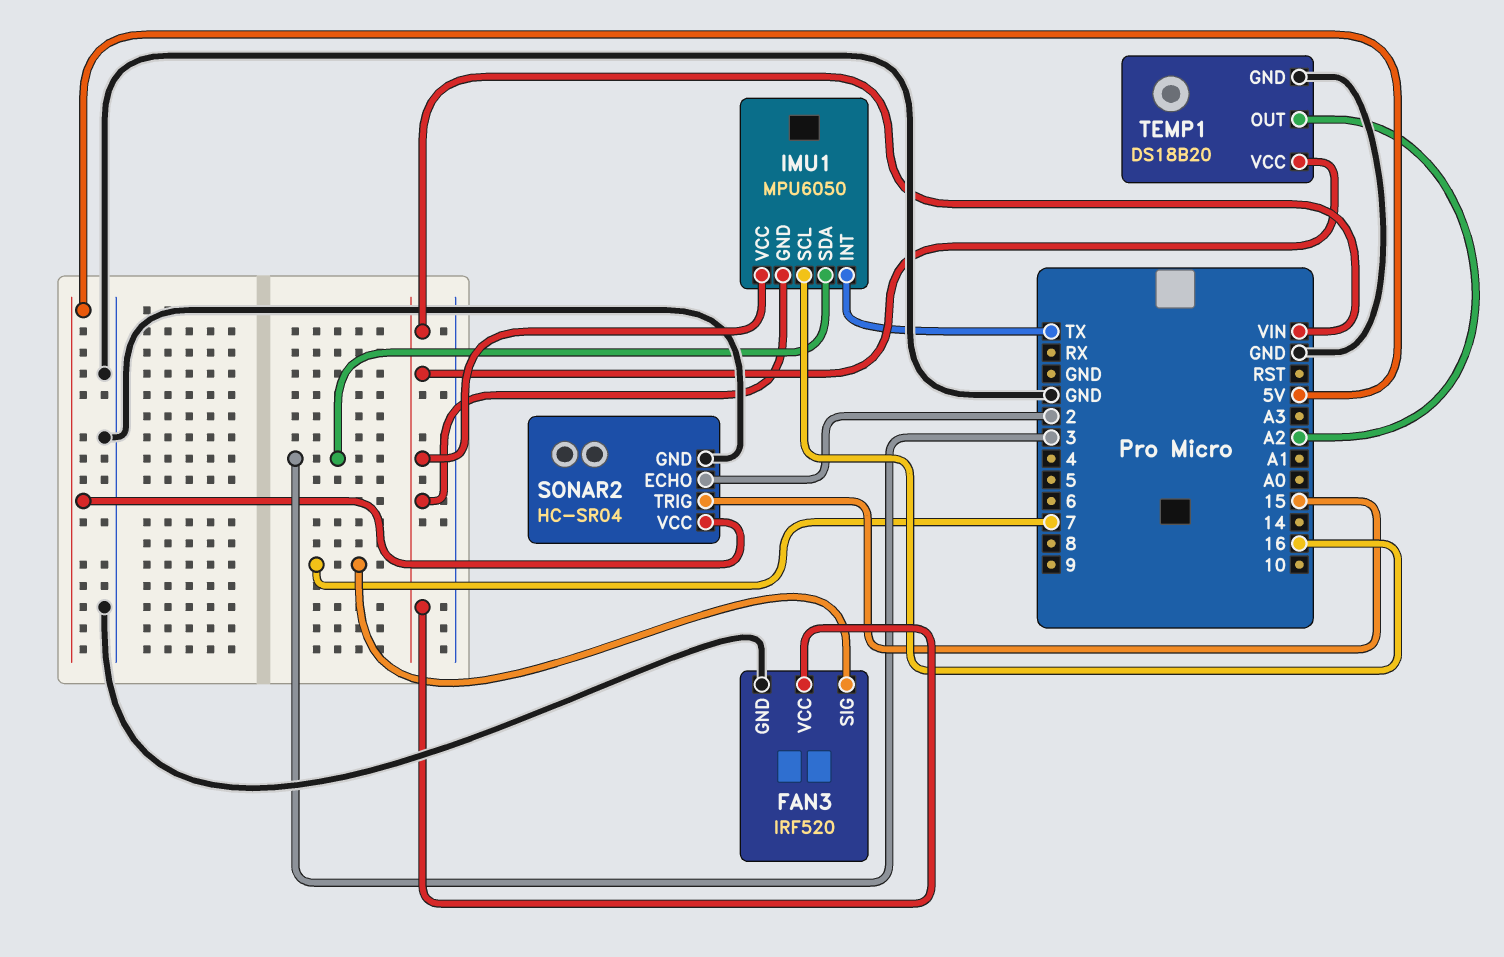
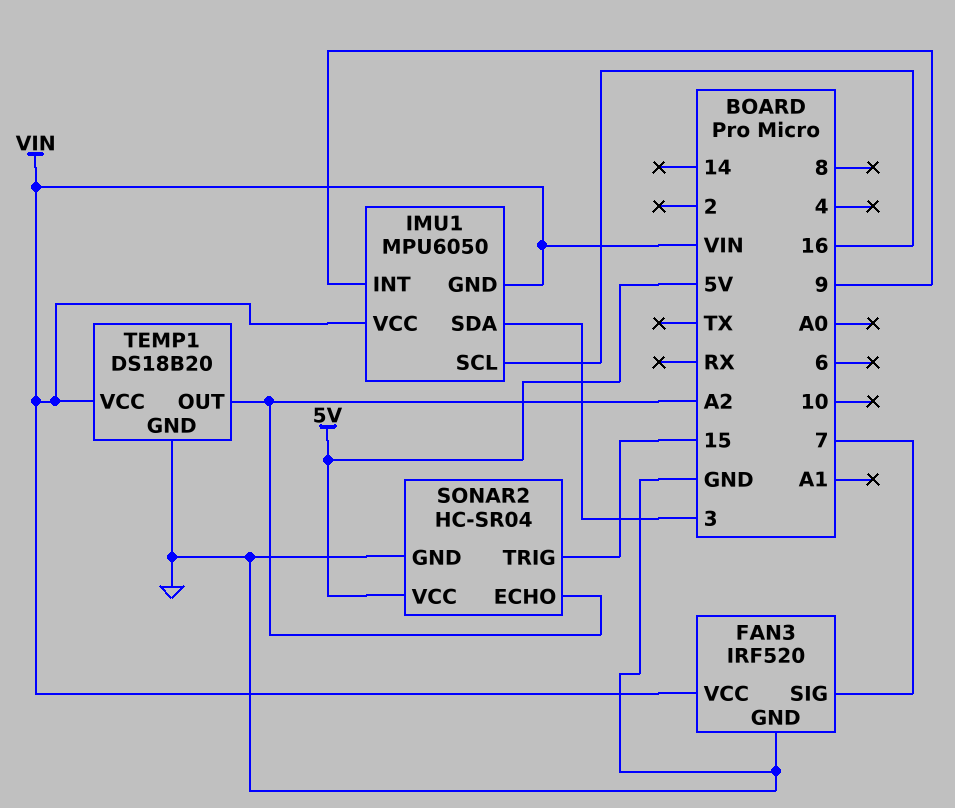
IMU1 pin INT: TX -> 9
SONAR2 pin ECHO: 2 -> A2

